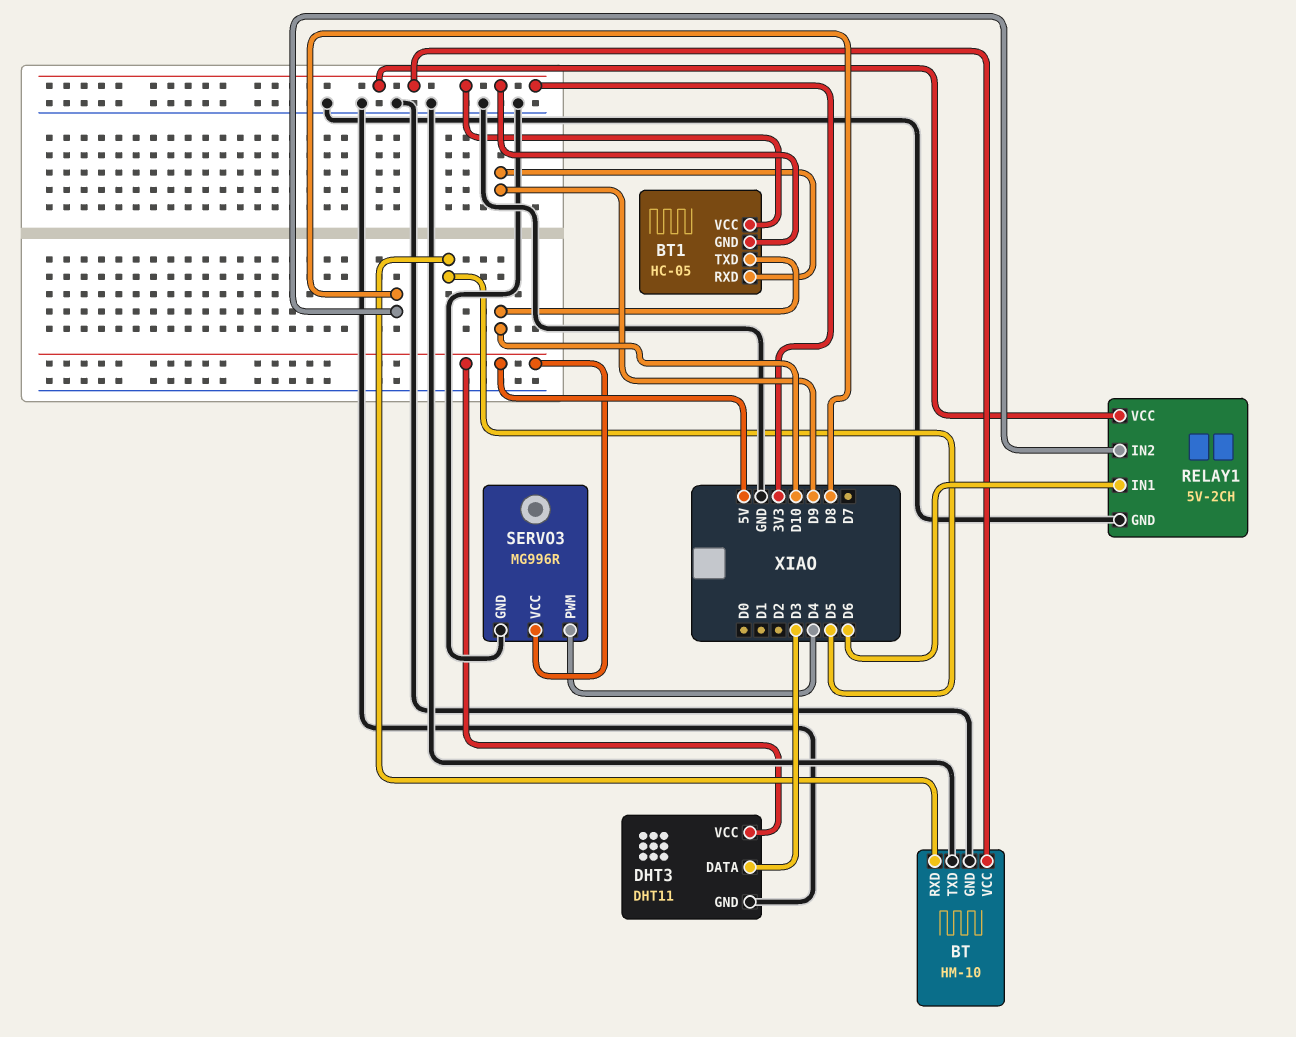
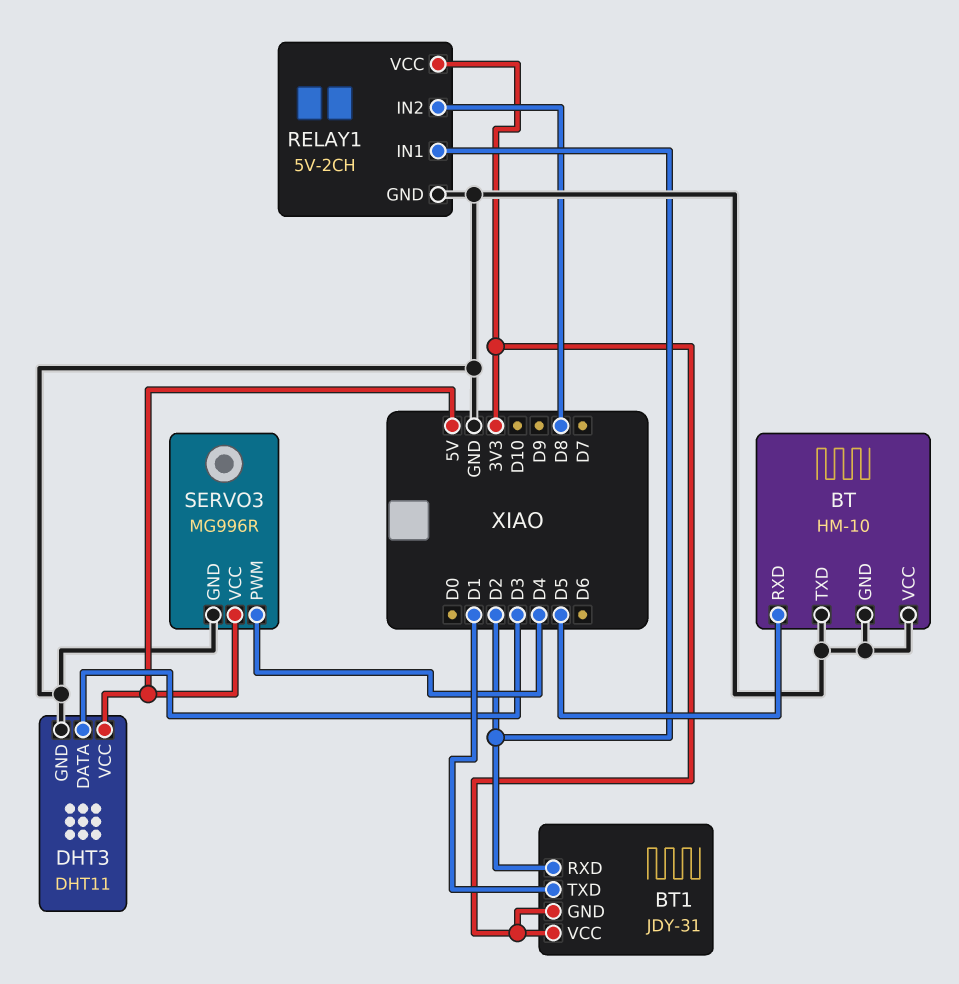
BT pin VCC: 3V3 -> GND
BT1: HC-05 -> JDY-31
BT1 pin RXD: D9 -> D2
BT1 pin TXD: D10 -> D1
RELAY1 pin IN1: D6 -> D2

